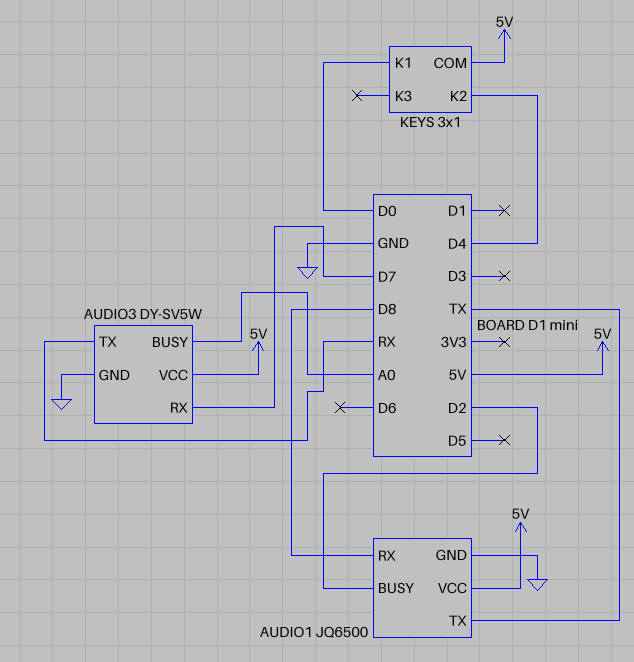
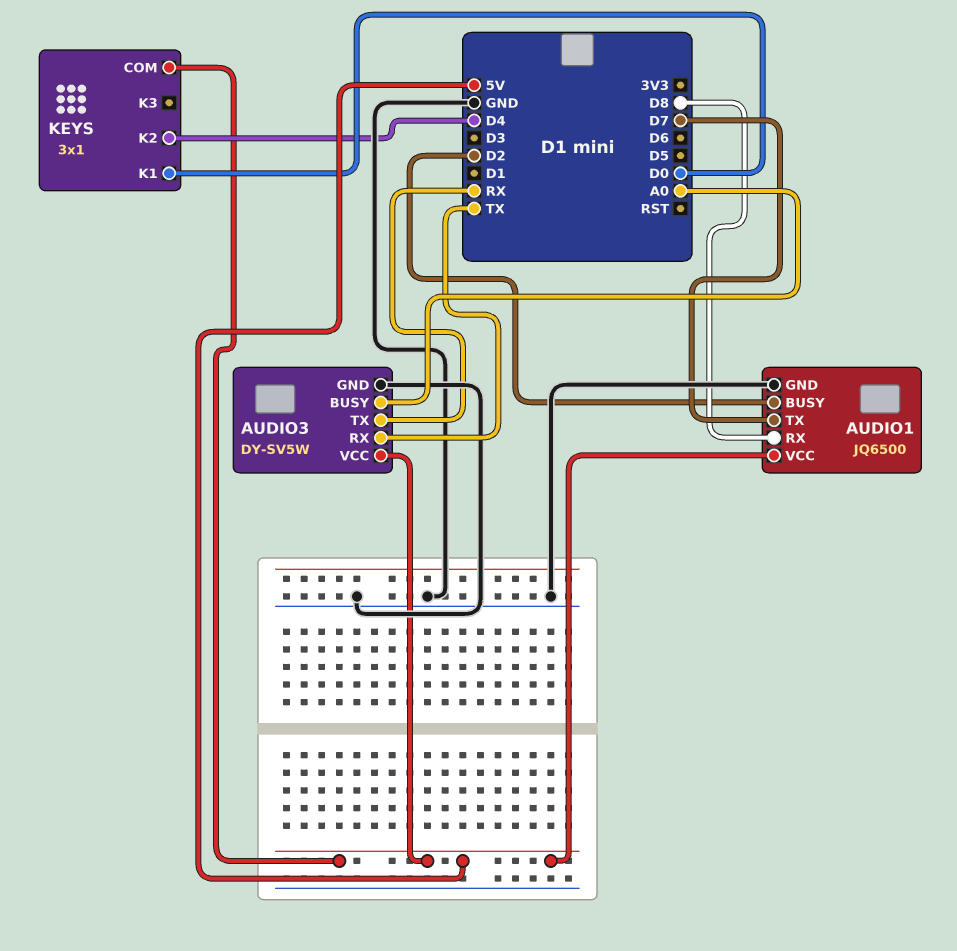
AUDIO1 pin TX: TX -> D7
AUDIO3 pin RX: D7 -> TX

